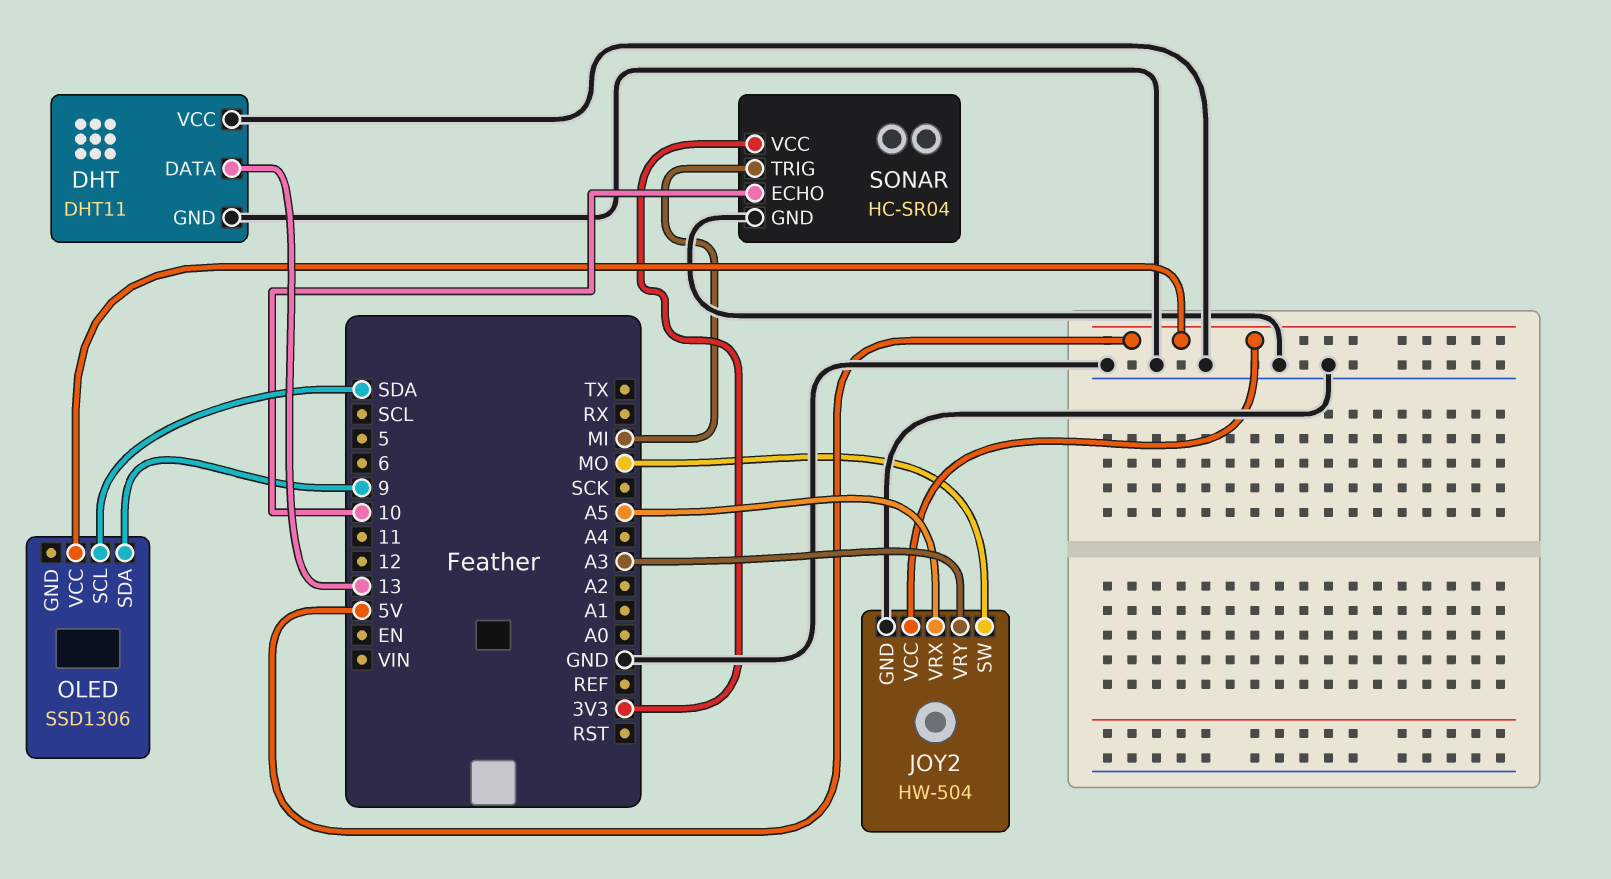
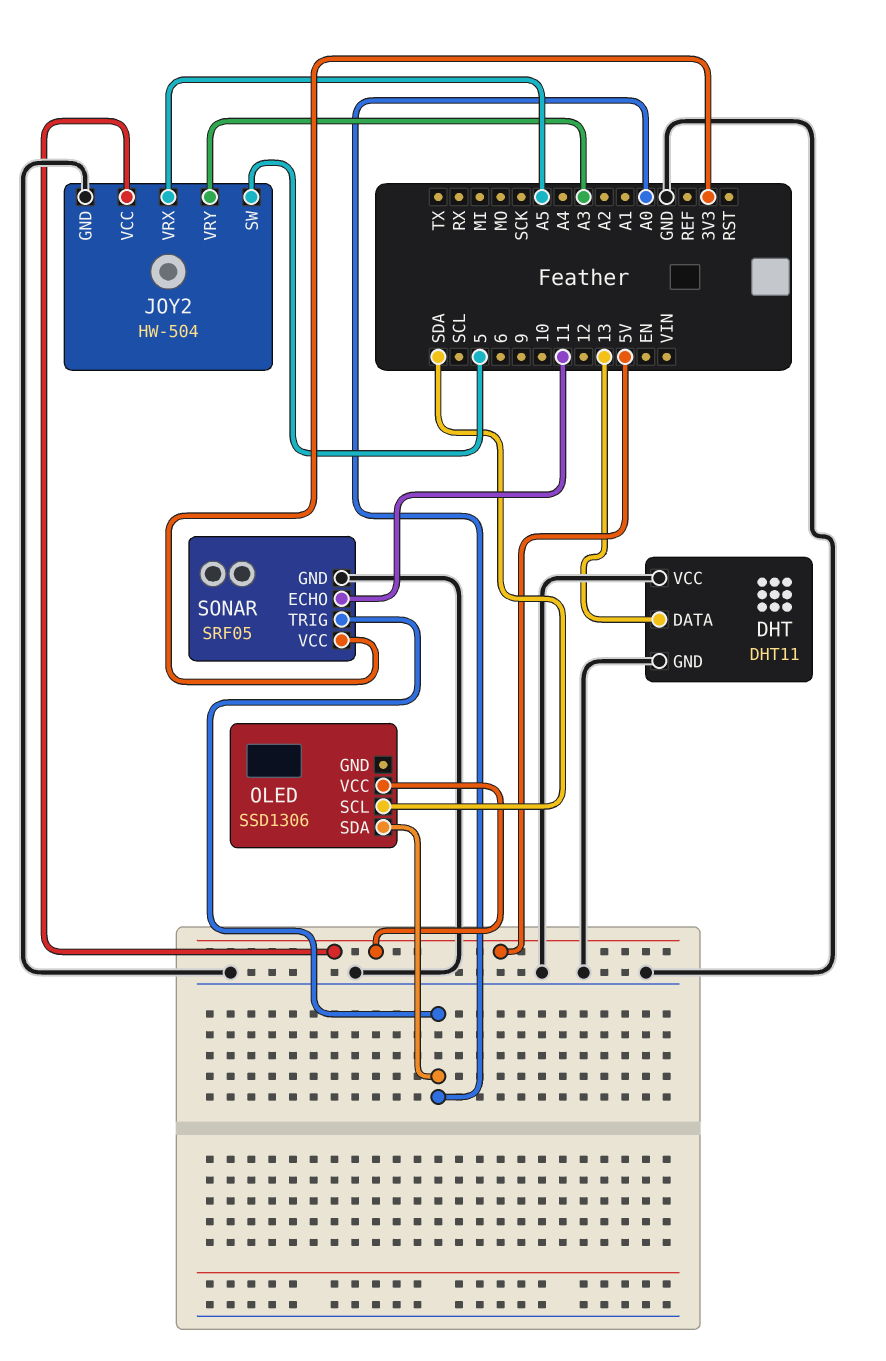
JOY2 pin SW: MO -> 5
OLED pin SDA: 9 -> A0
SONAR: HC-SR04 -> SRF05
SONAR pin ECHO: 10 -> 11
SONAR pin TRIG: MI -> A0

